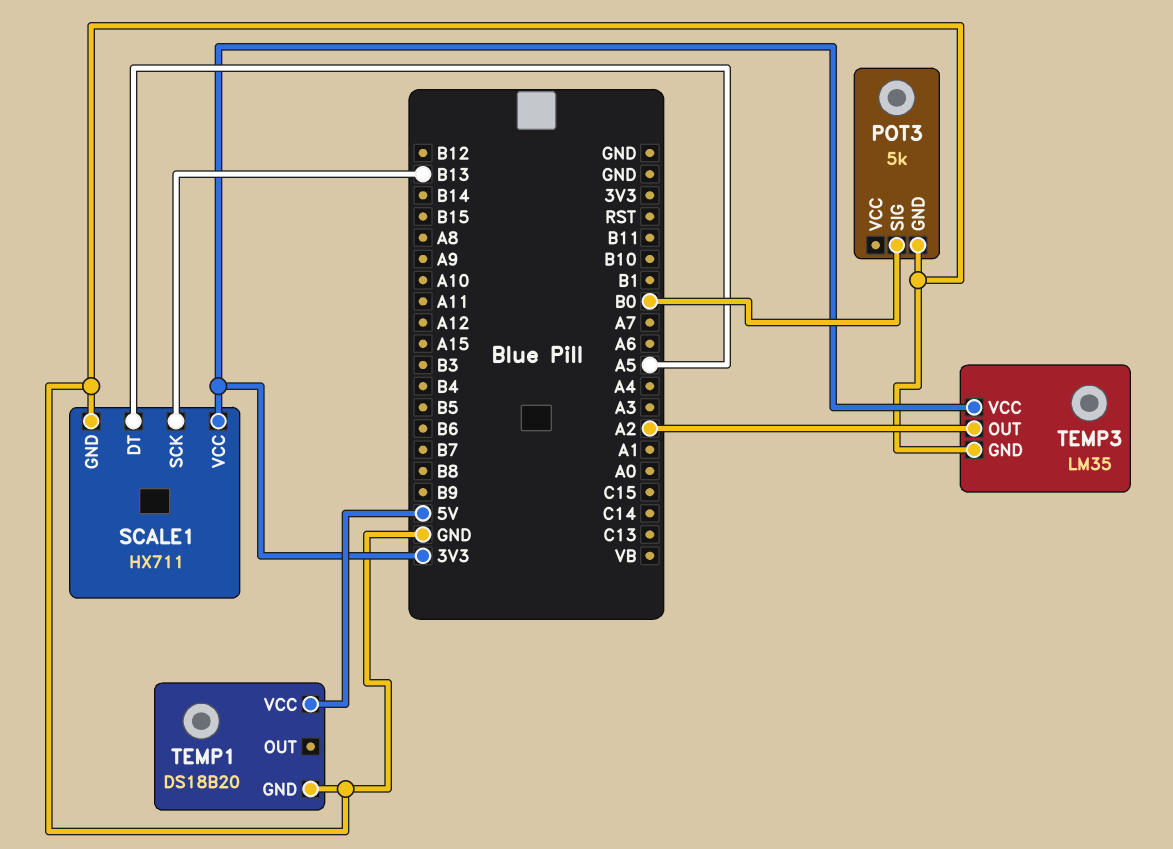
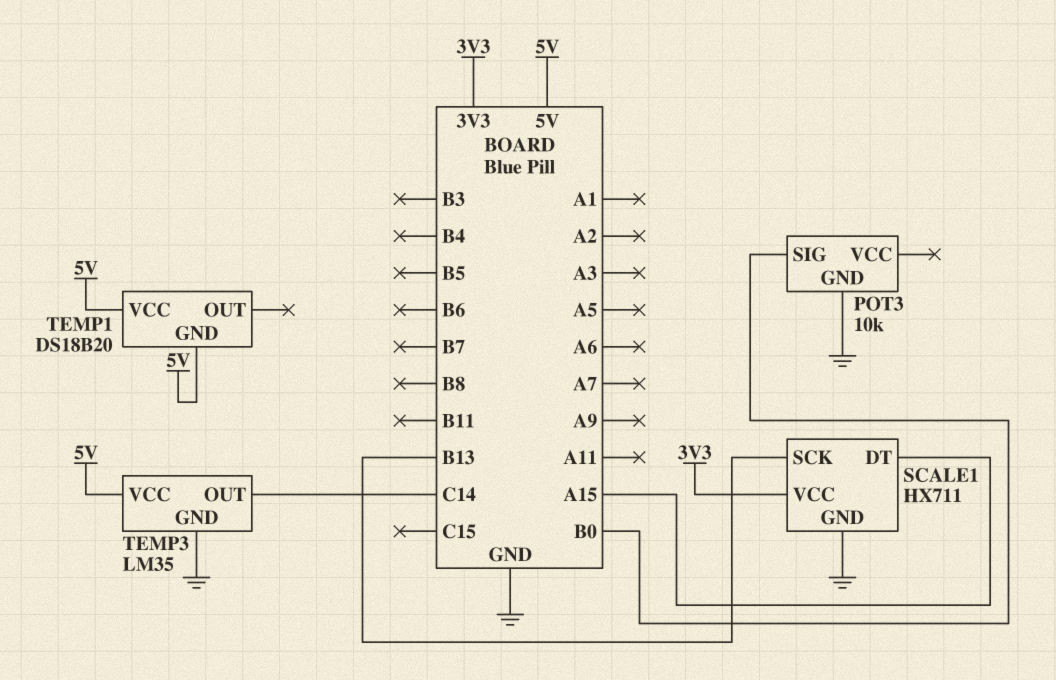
POT3: 5k -> 10k
SCALE1 pin DT: A5 -> A15
TEMP1 pin GND: GND -> 5V
TEMP3 pin OUT: A2 -> C14
TEMP3 pin VCC: 3V3 -> 5V

